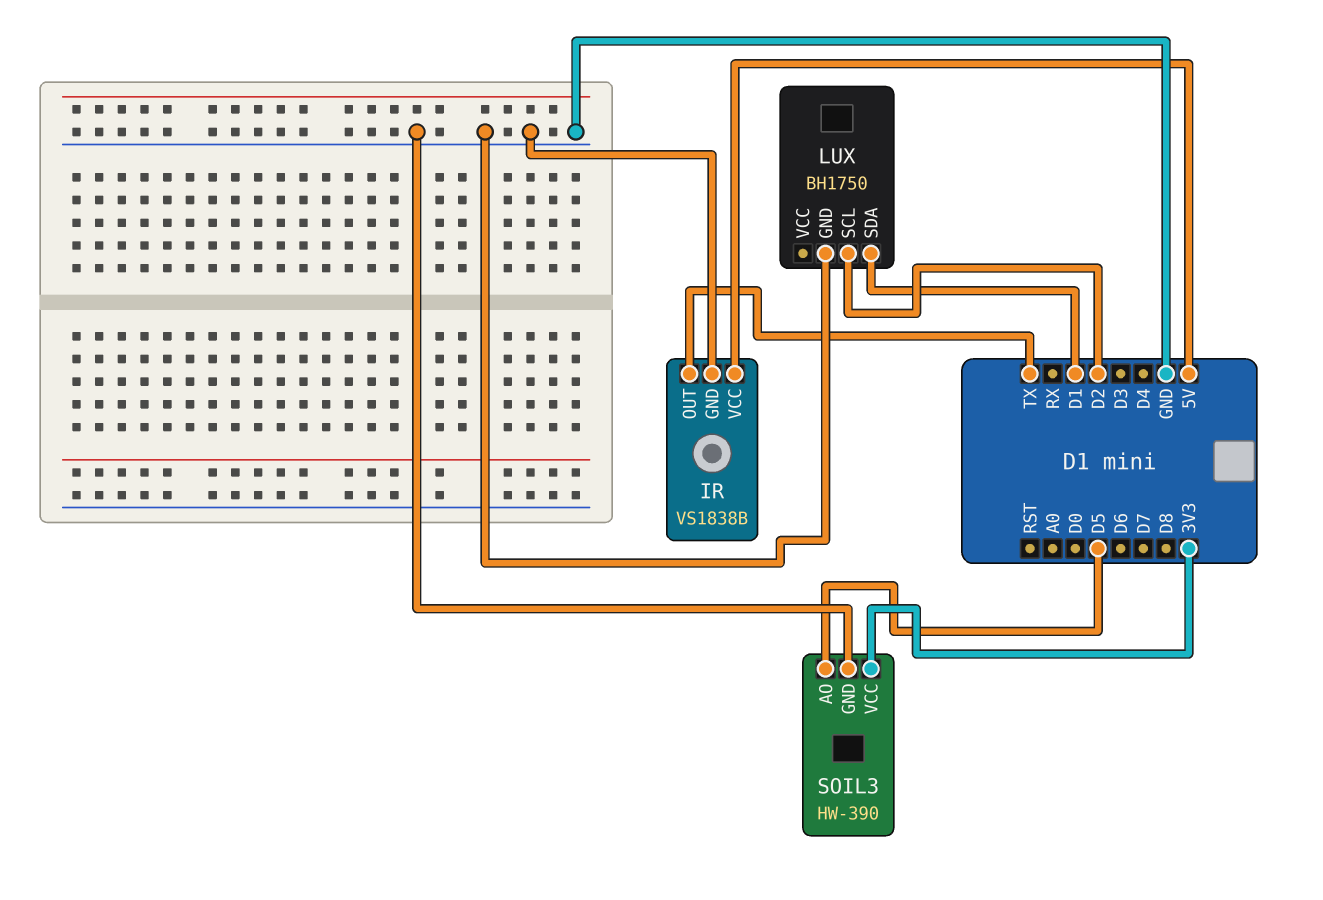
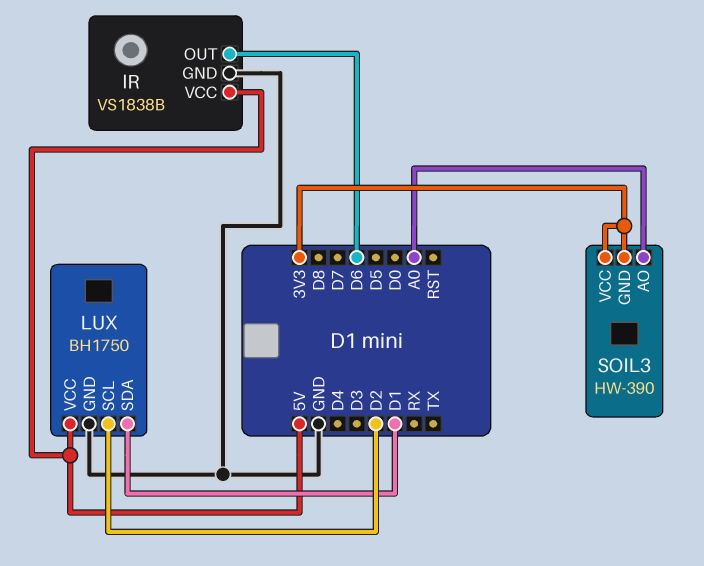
IR pin OUT: TX -> D6
LUX pin VCC: none -> 5V
SOIL3 pin AO: D5 -> A0
SOIL3 pin GND: GND -> 3V3

